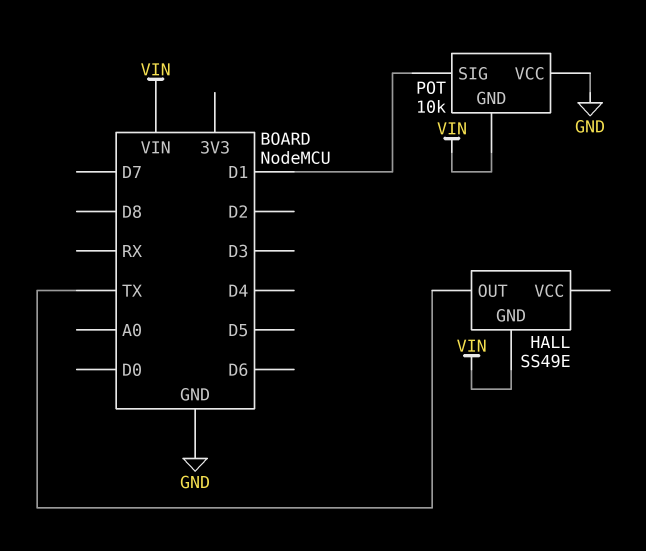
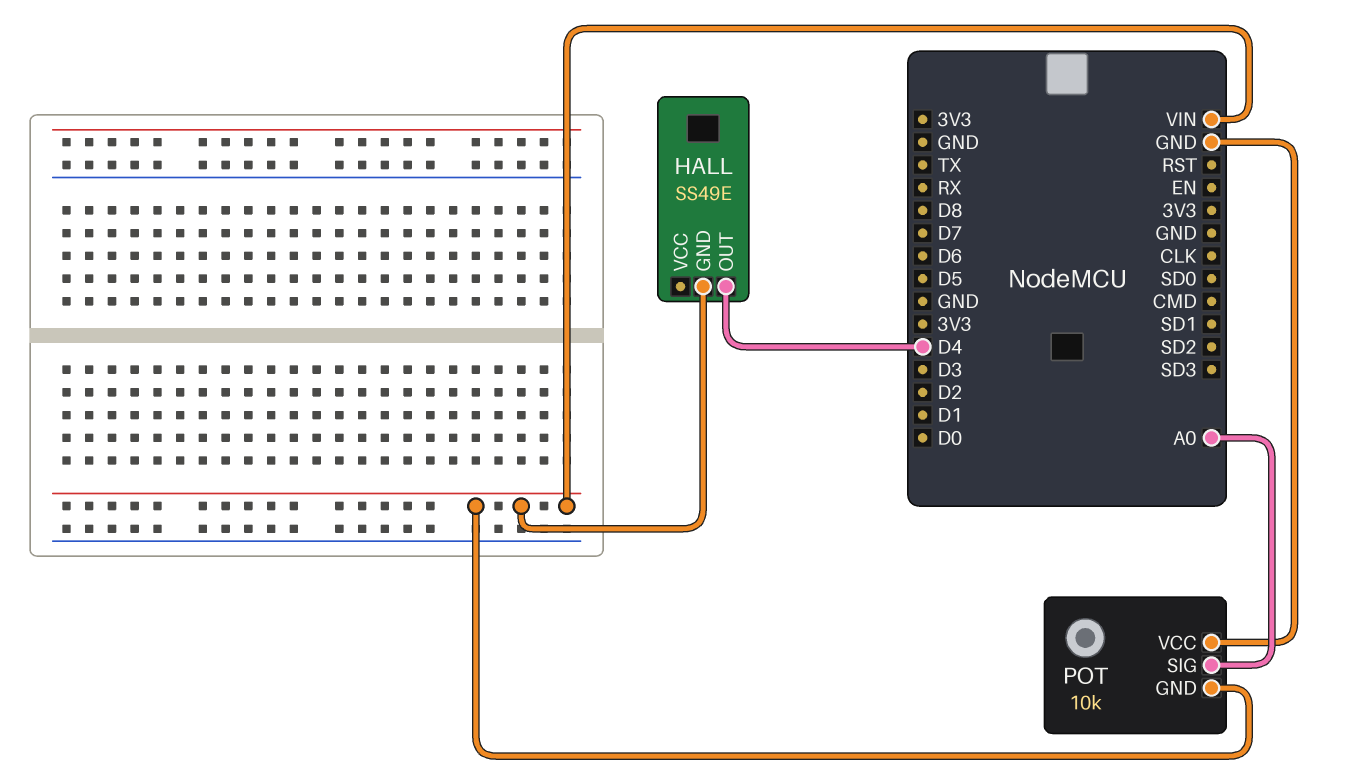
HALL pin OUT: TX -> D4
POT pin SIG: D1 -> A0

